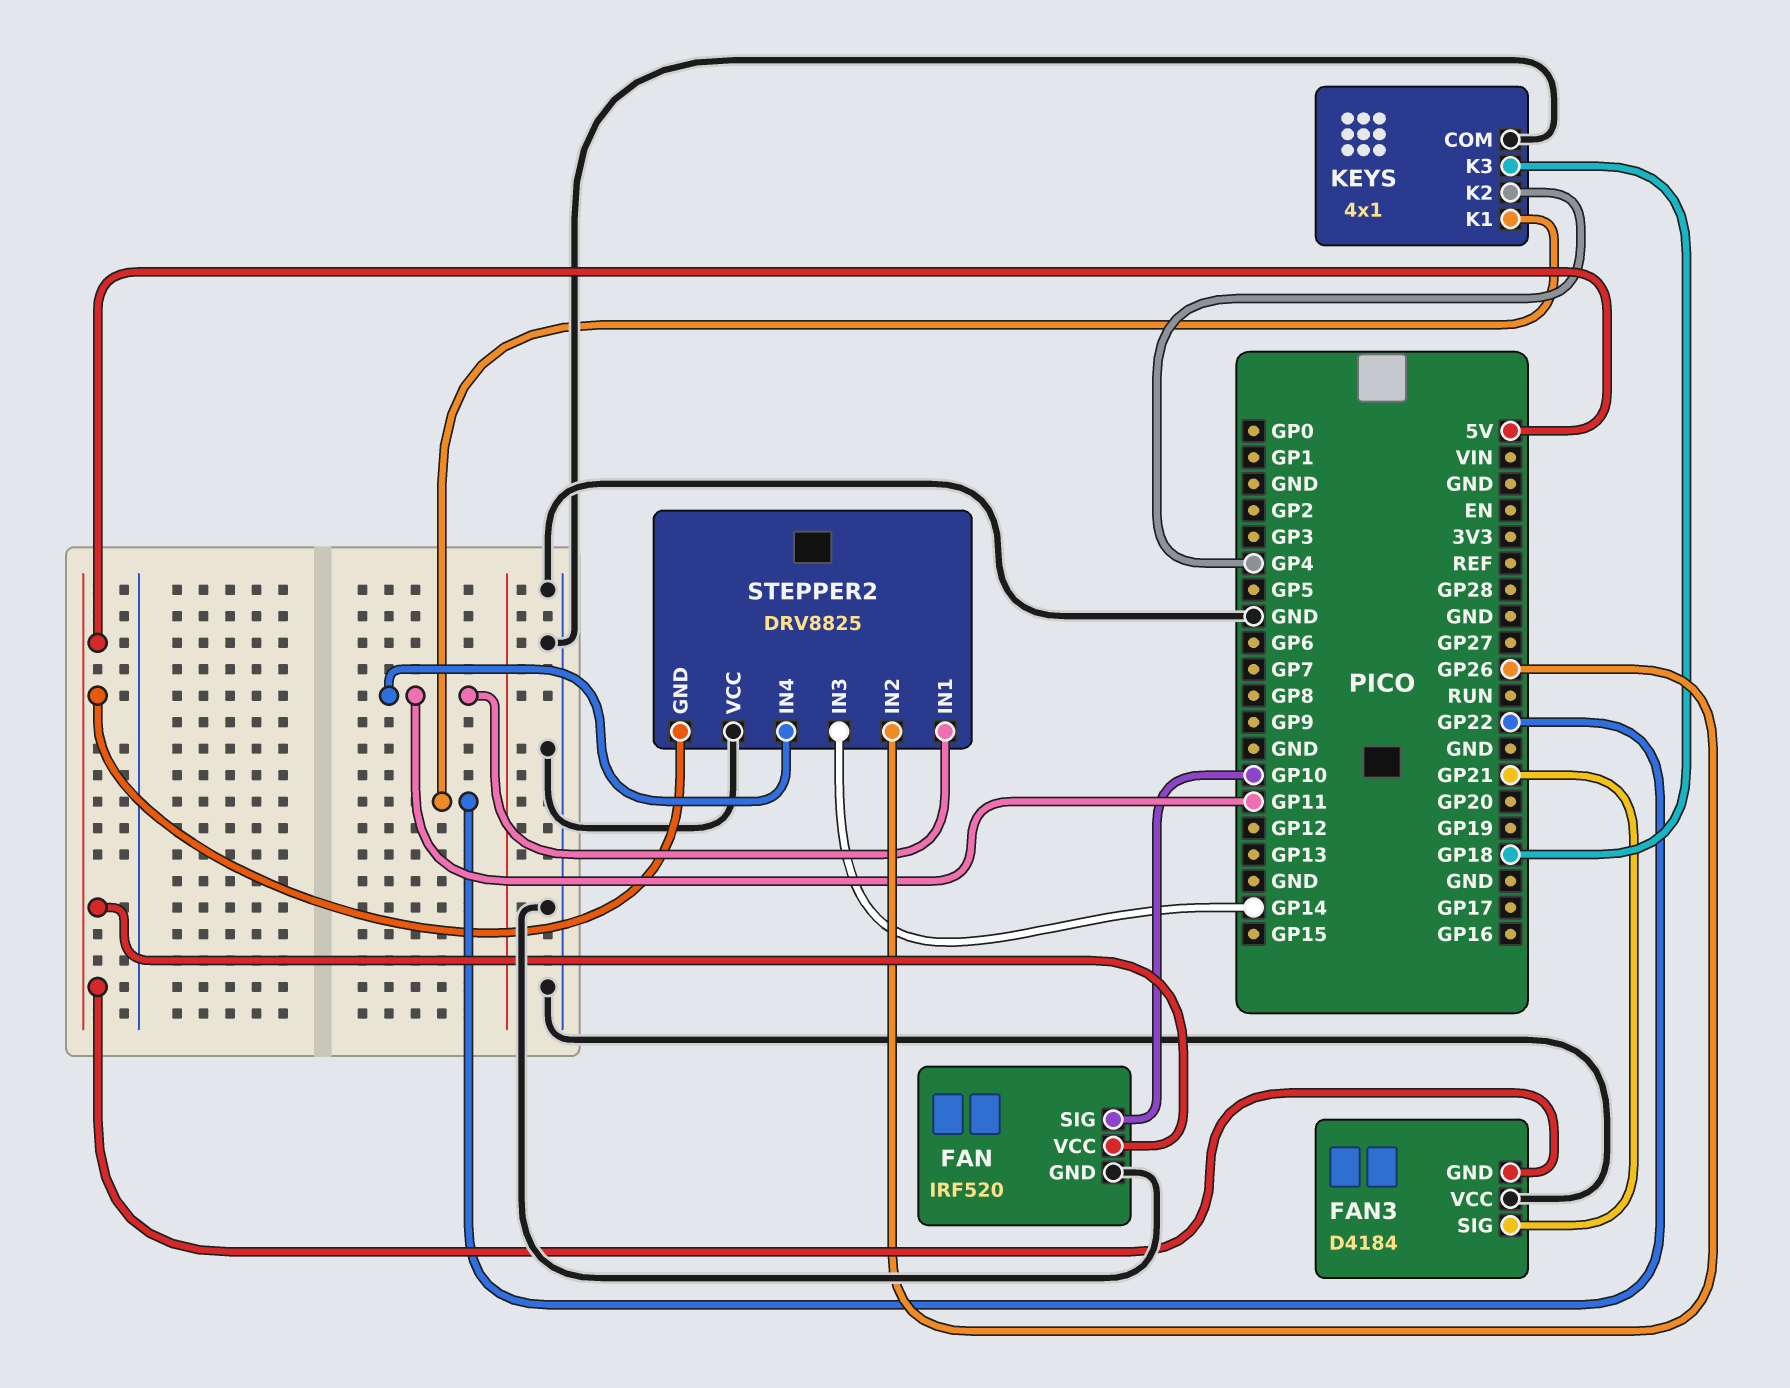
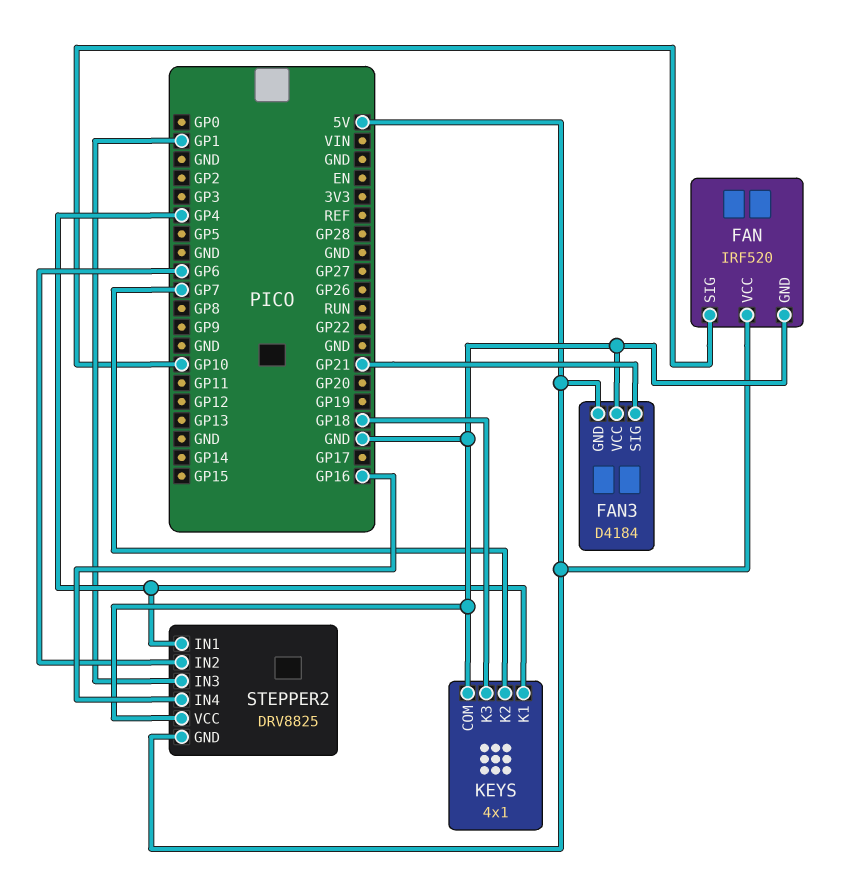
KEYS pin K1: GP22 -> GP4
KEYS pin K2: GP4 -> GP7
STEPPER2 pin IN1: GP11 -> GP4
STEPPER2 pin IN2: GP26 -> GP6
STEPPER2 pin IN3: GP14 -> GP1
STEPPER2 pin IN4: GP11 -> GP16

